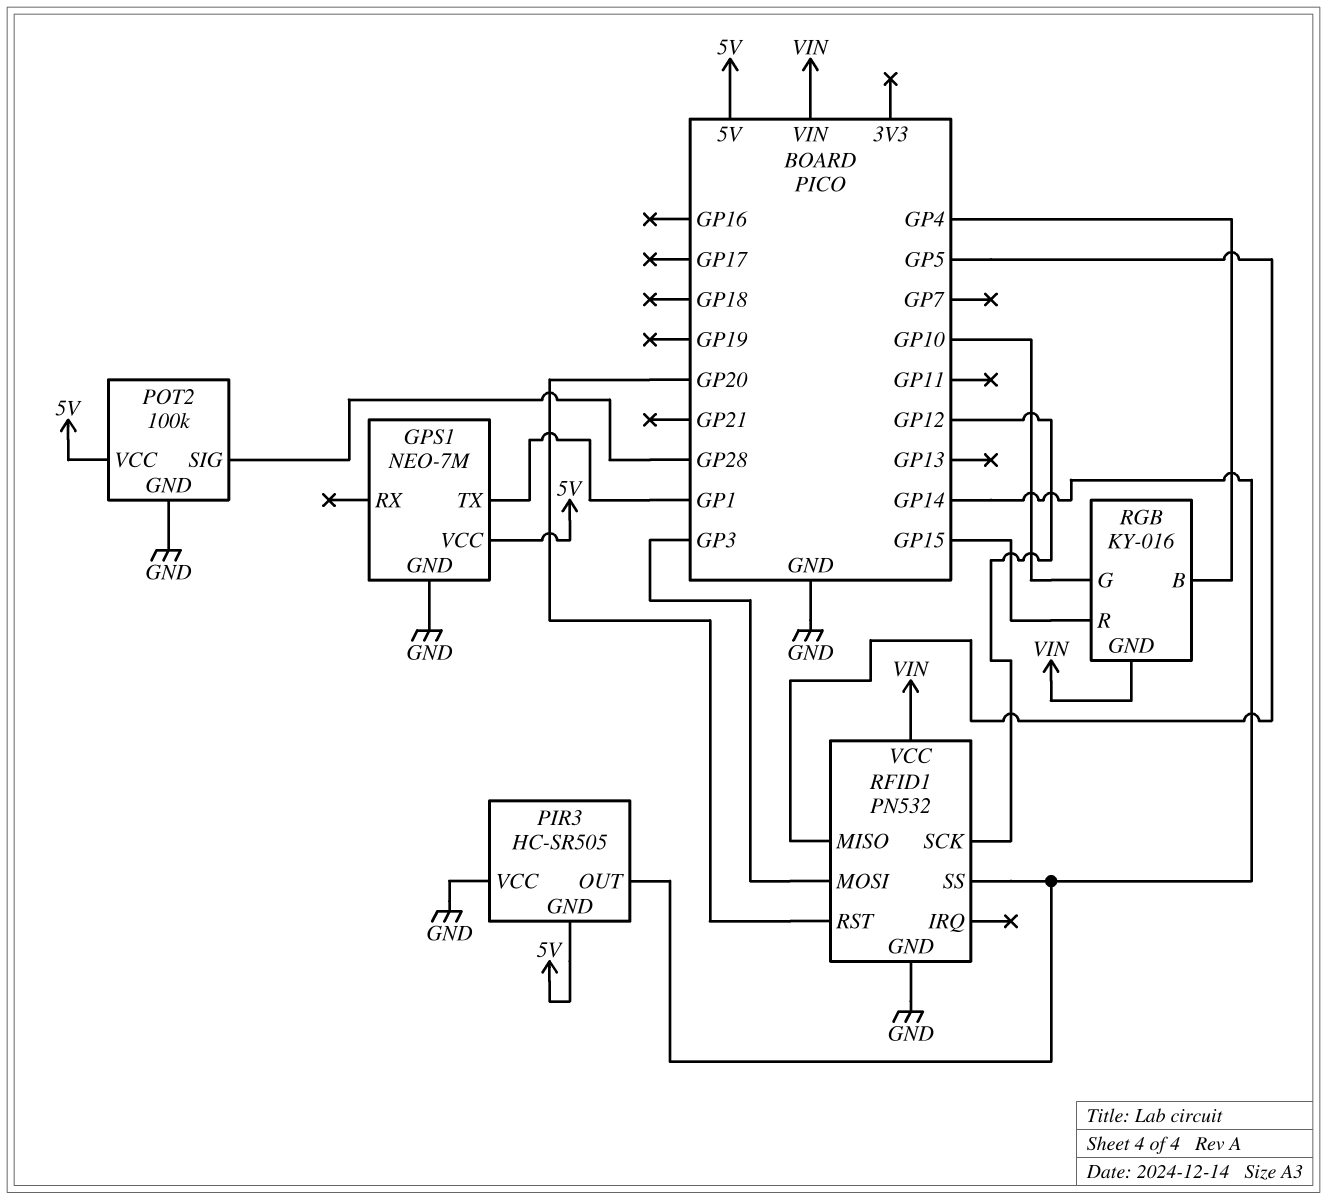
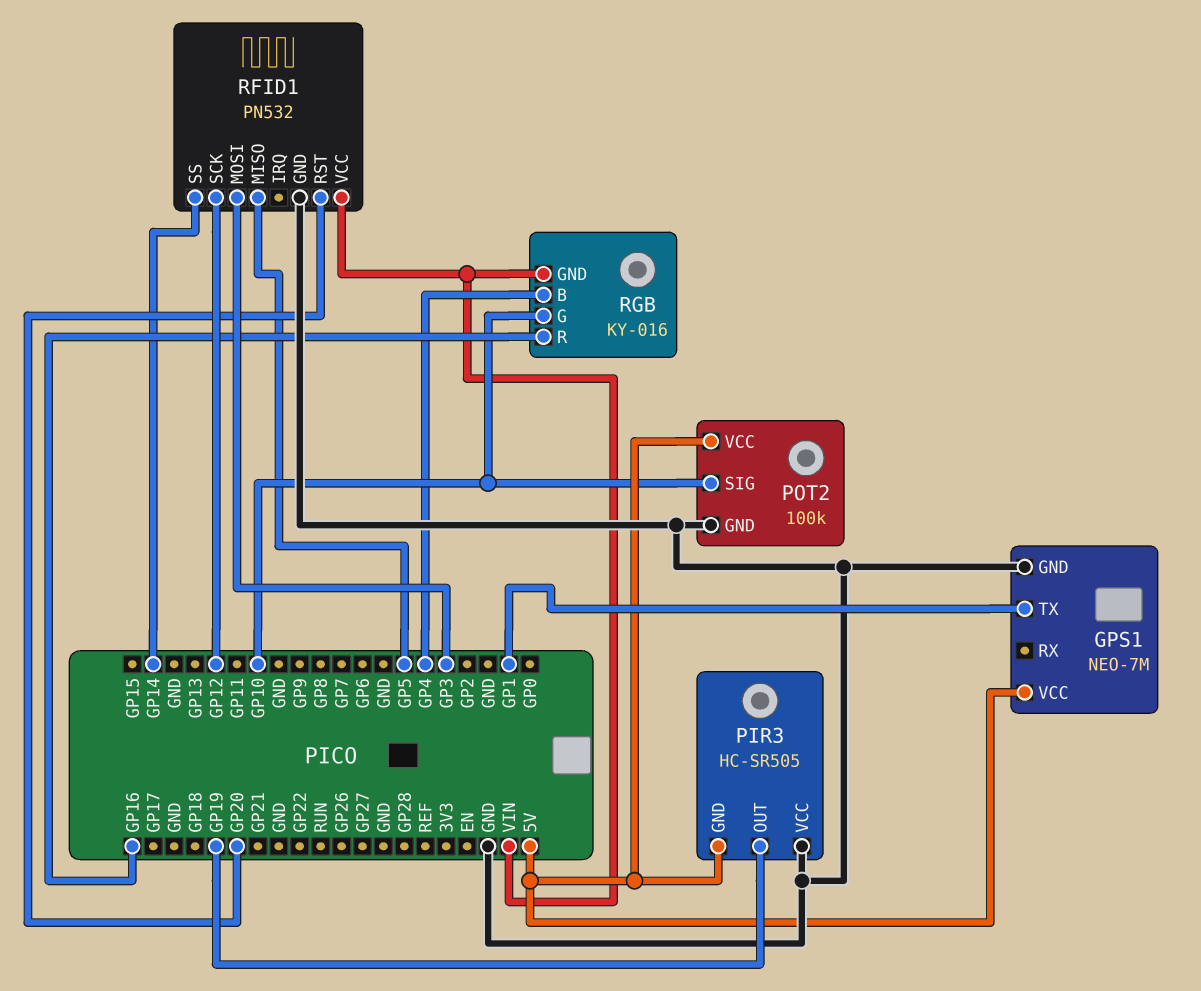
PIR3 pin OUT: GP14 -> GP19
POT2 pin SIG: GP28 -> GP10
RGB pin R: GP15 -> GP16

